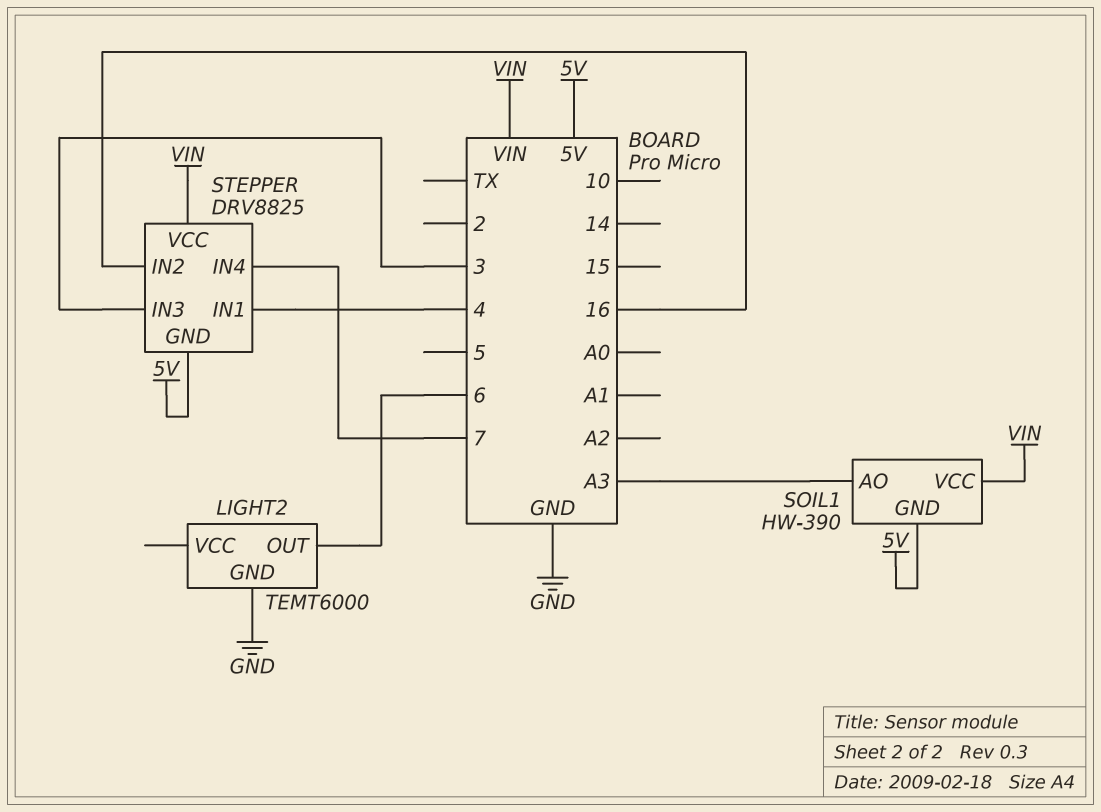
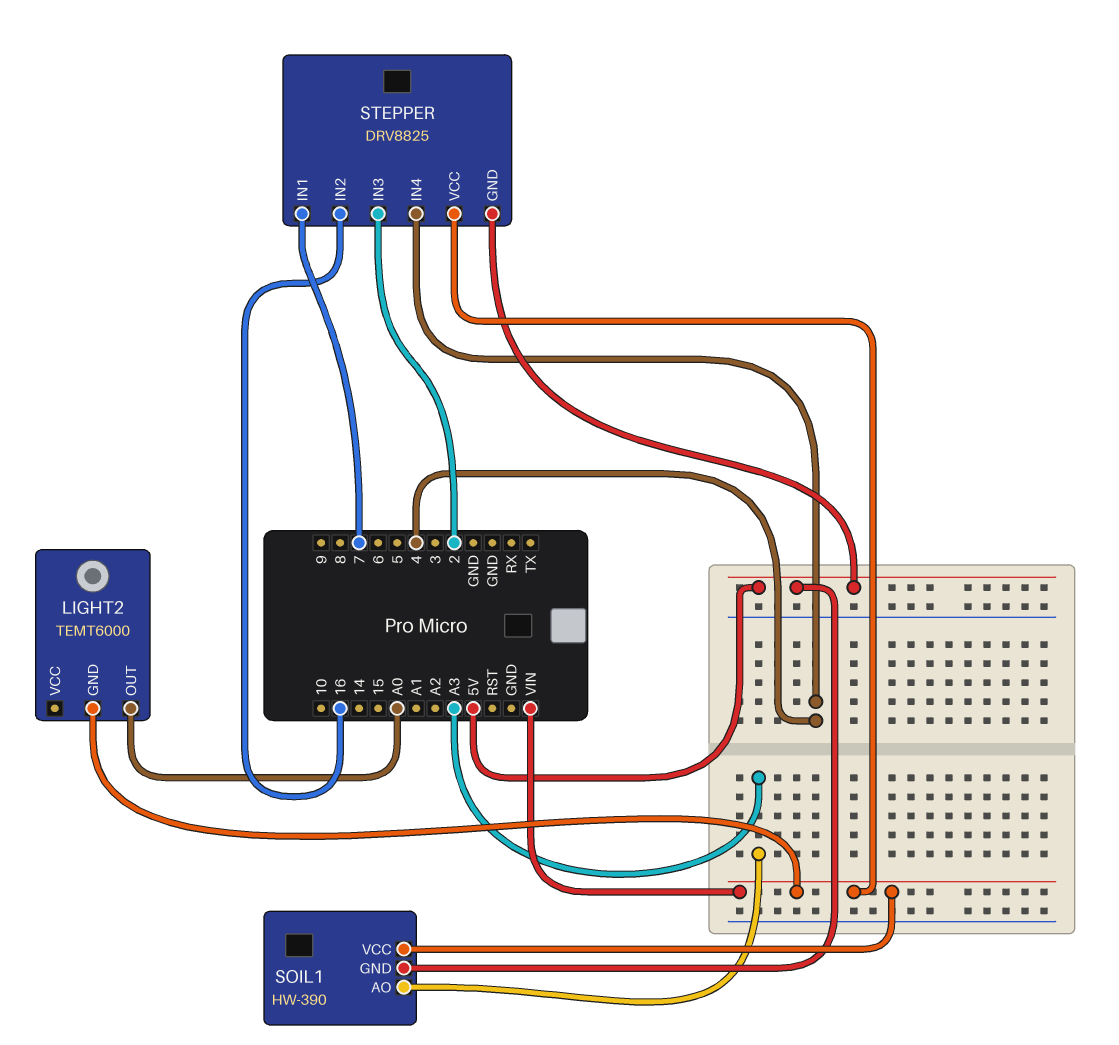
LIGHT2 pin GND: GND -> VIN
LIGHT2 pin OUT: 6 -> A0
STEPPER pin IN1: 4 -> 7
STEPPER pin IN3: 3 -> 2
STEPPER pin IN4: 7 -> 4

